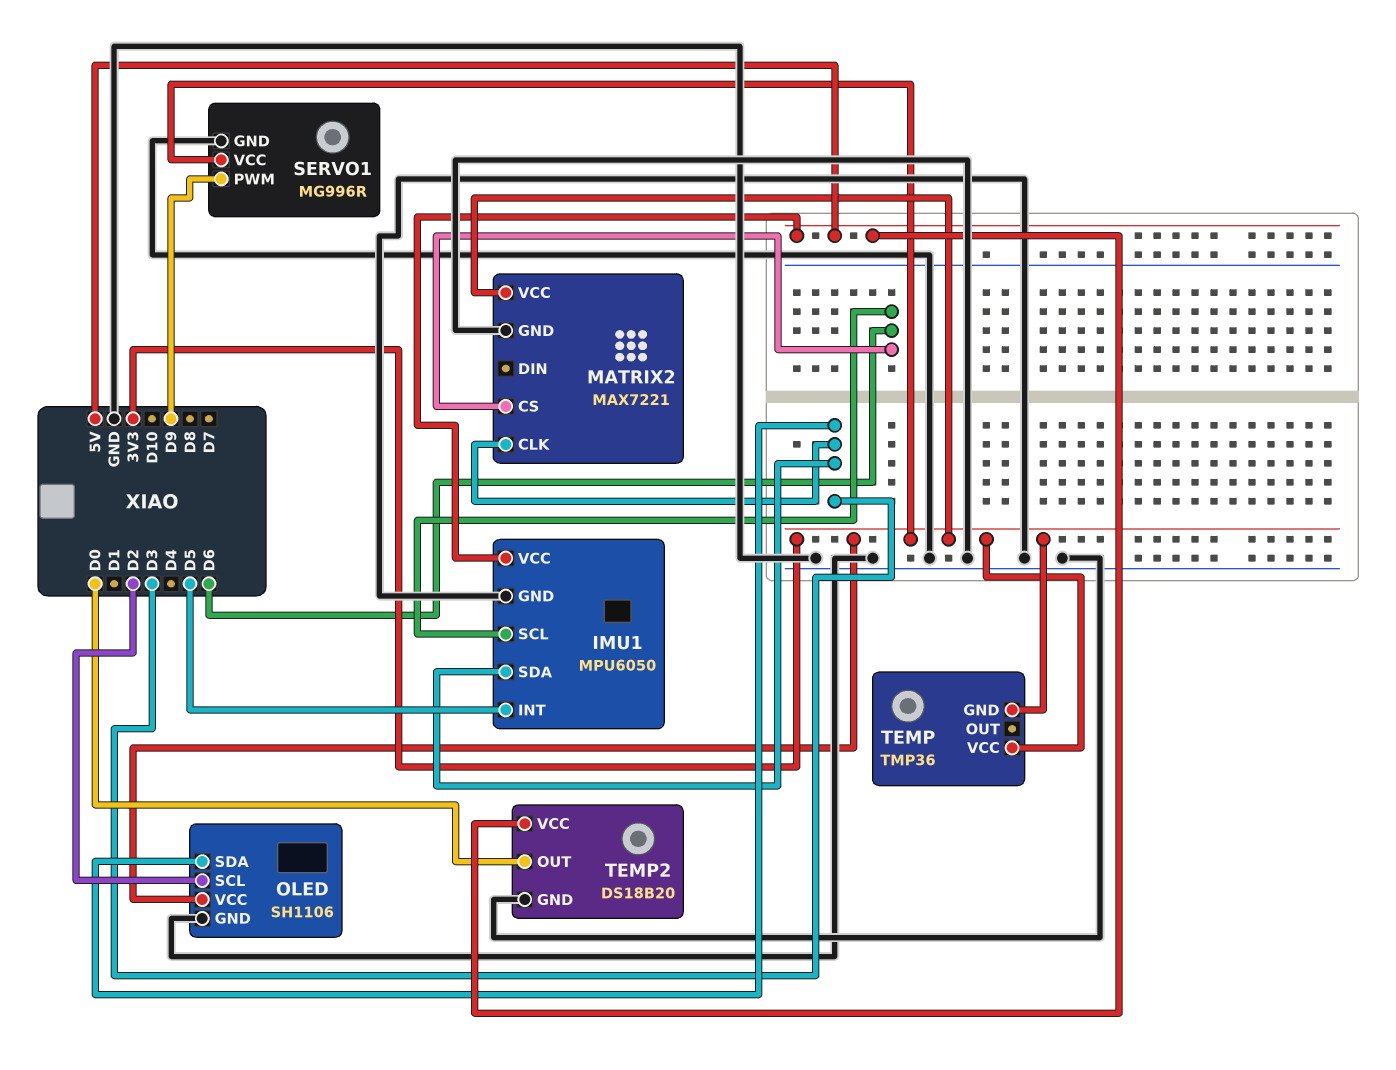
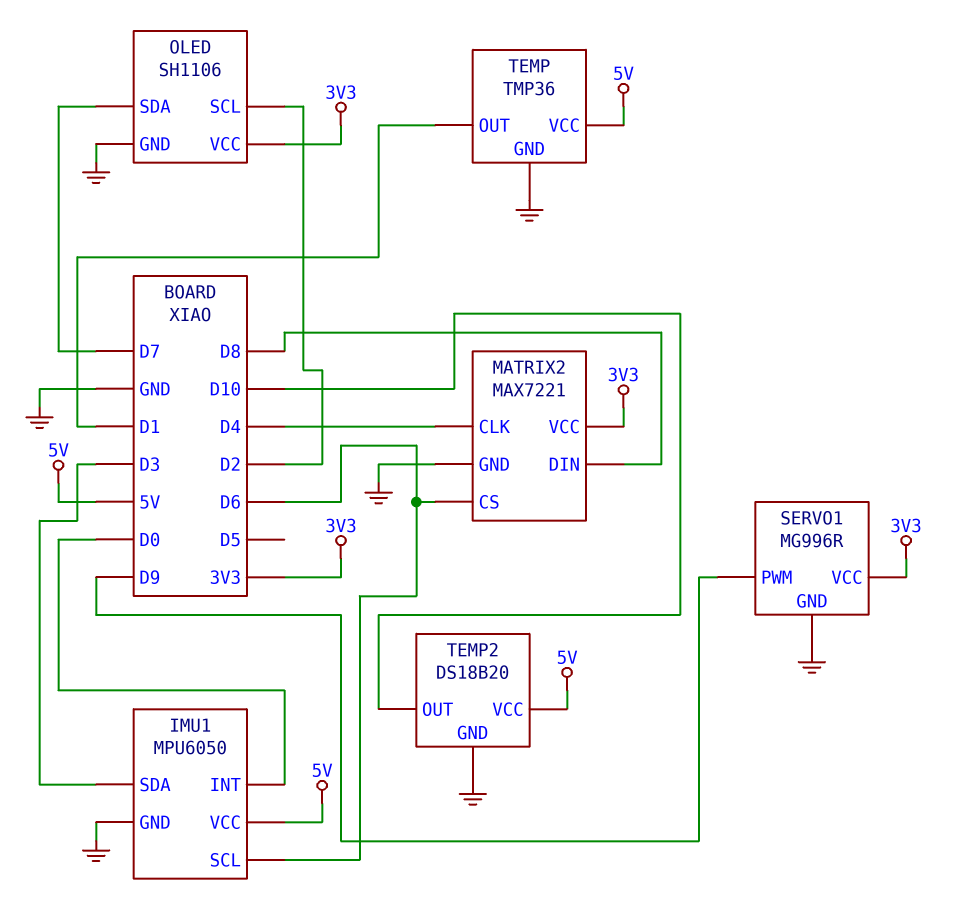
IMU1 pin INT: D5 -> D0
MATRIX2 pin CLK: D3 -> D4
MATRIX2 pin DIN: none -> D8
OLED pin SDA: D3 -> D7
TEMP pin GND: 3V3 -> GND
TEMP pin OUT: none -> D1
TEMP pin VCC: 3V3 -> 5V
TEMP2 pin OUT: D0 -> D10

